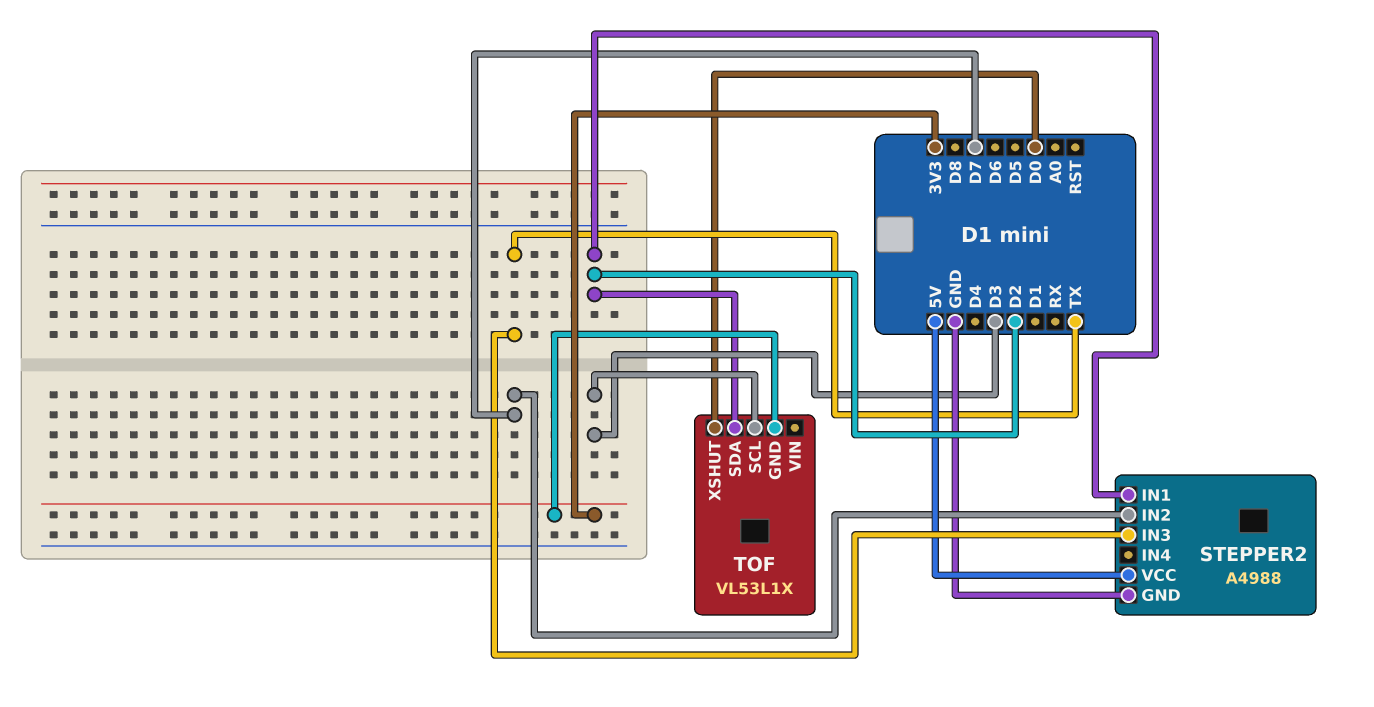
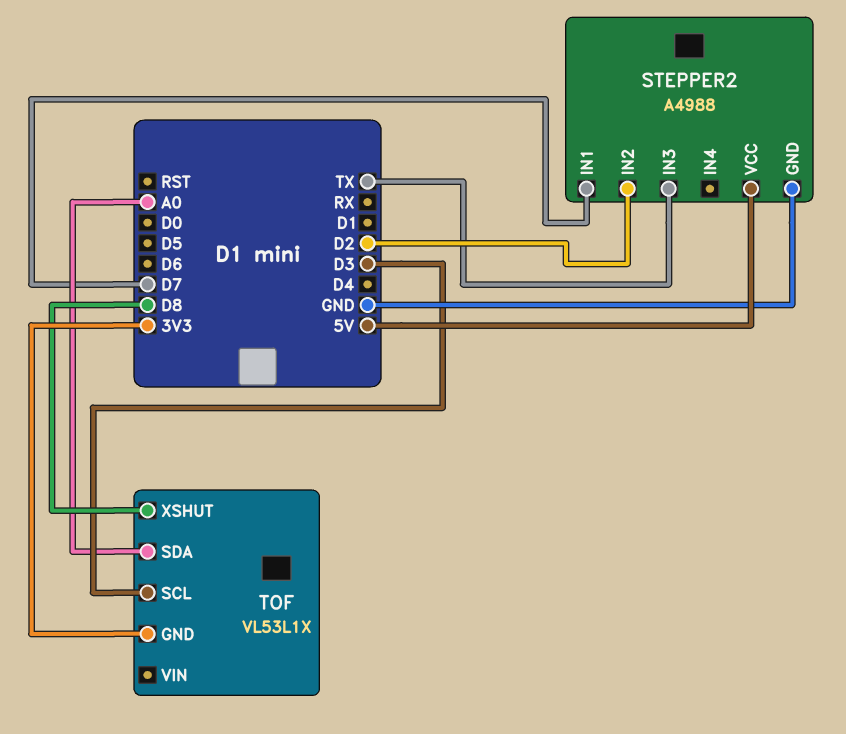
STEPPER2 pin IN1: D2 -> D7
STEPPER2 pin IN2: D7 -> D2
TOF pin SDA: D2 -> A0
TOF pin XSHUT: D0 -> D8

